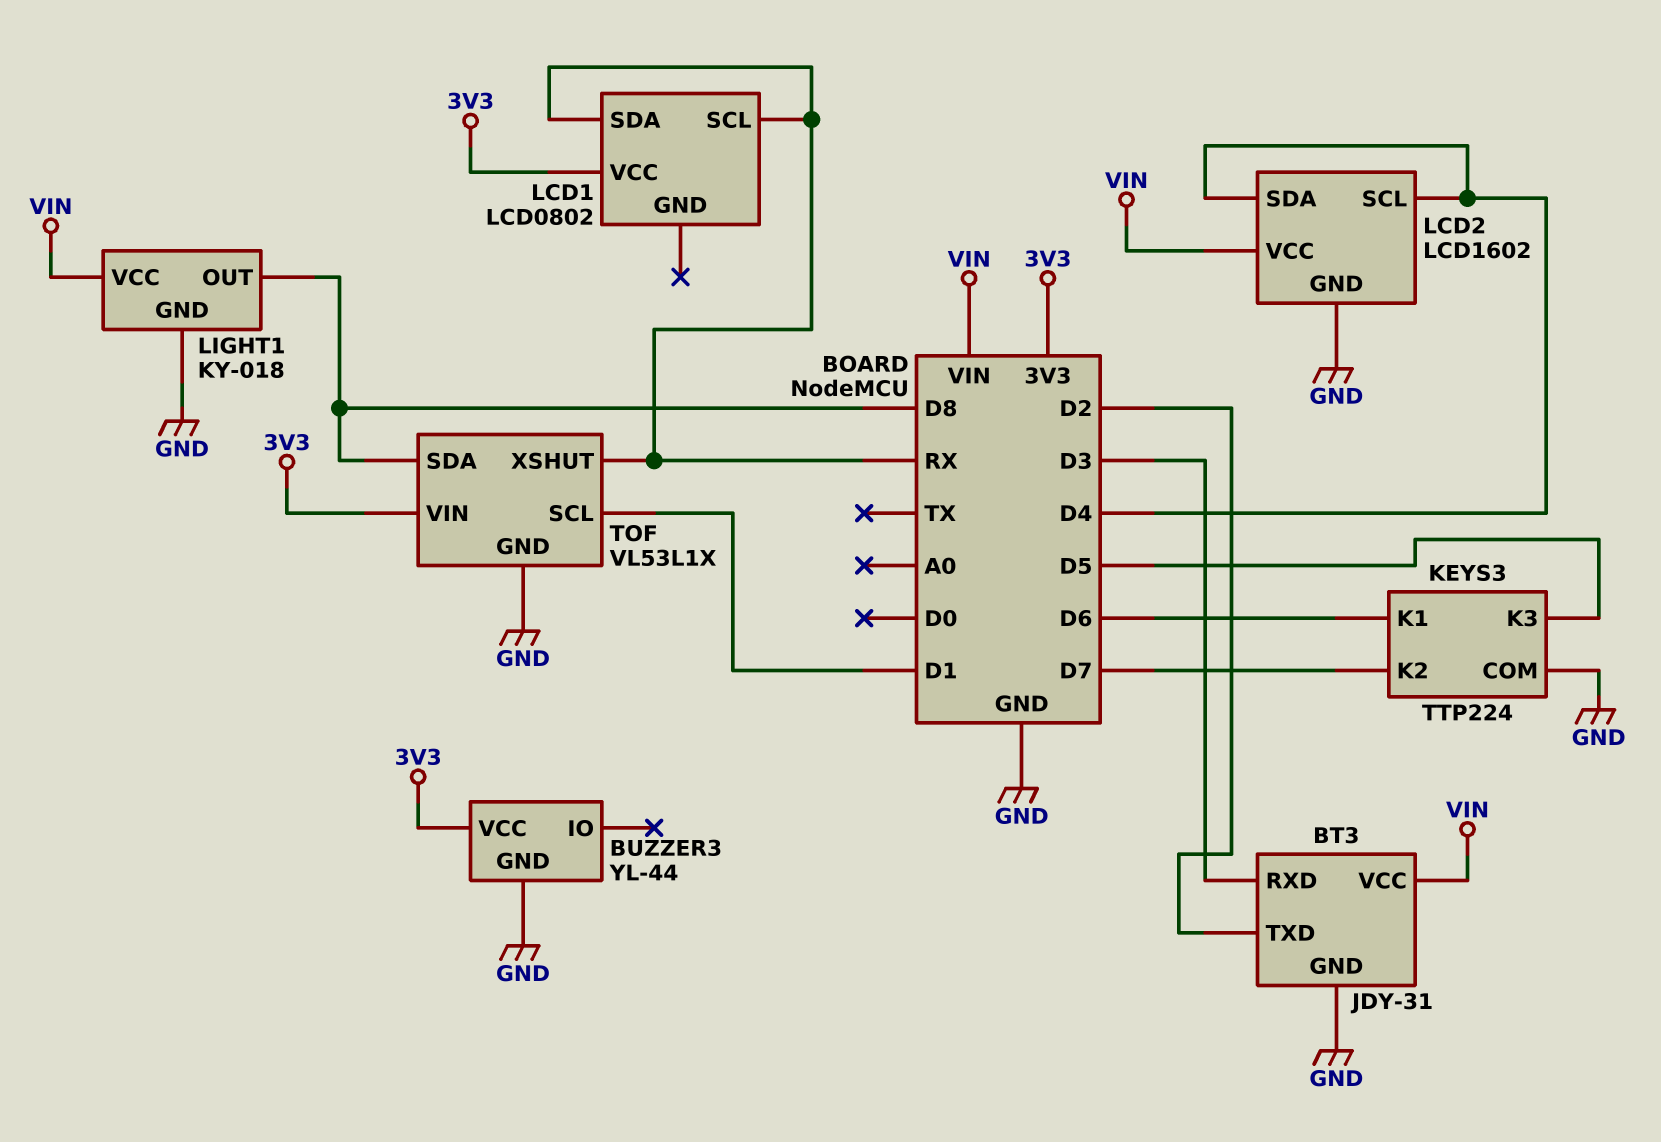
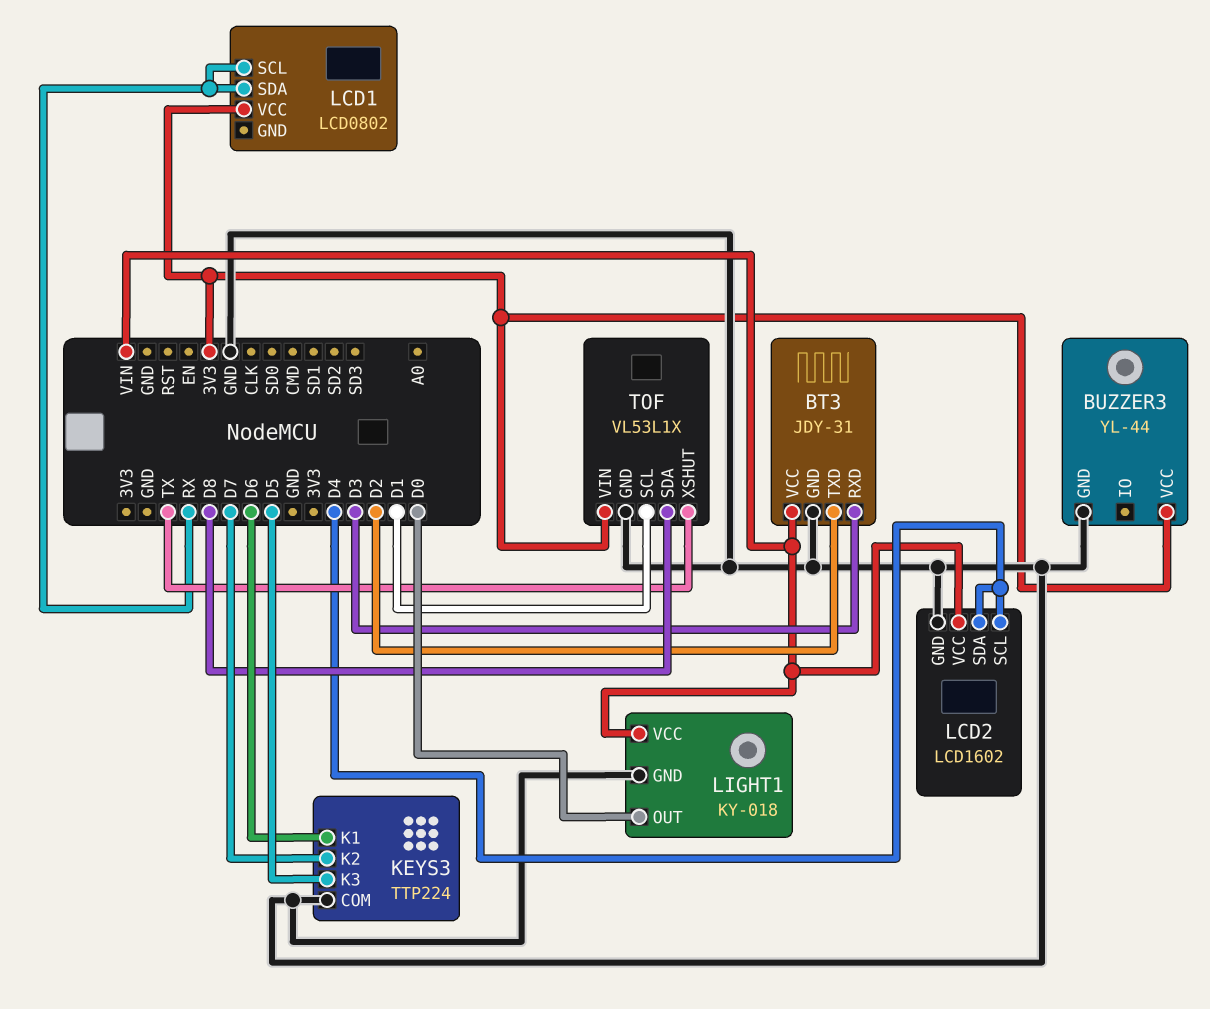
LIGHT1 pin OUT: D8 -> D0
TOF pin XSHUT: RX -> TX

